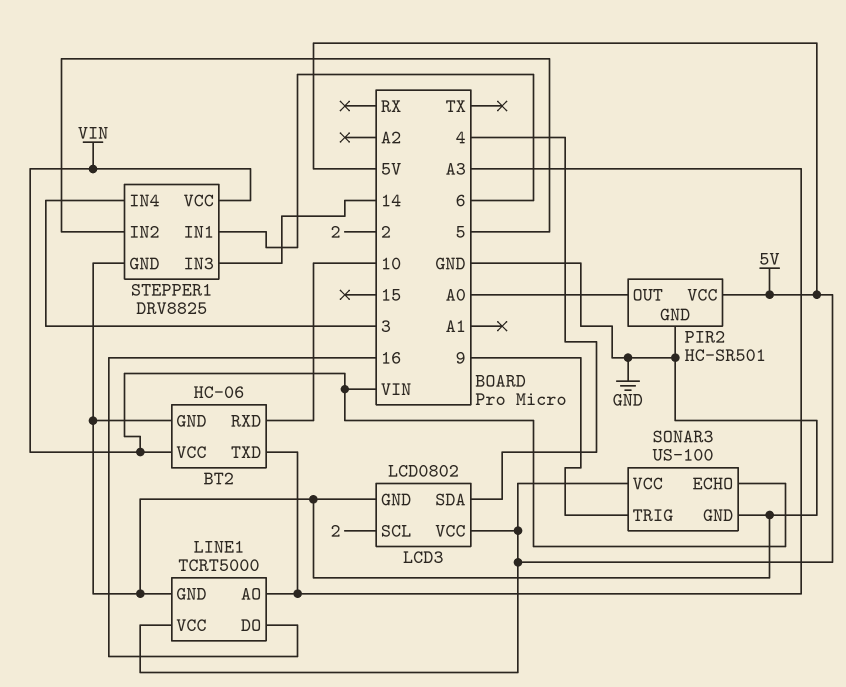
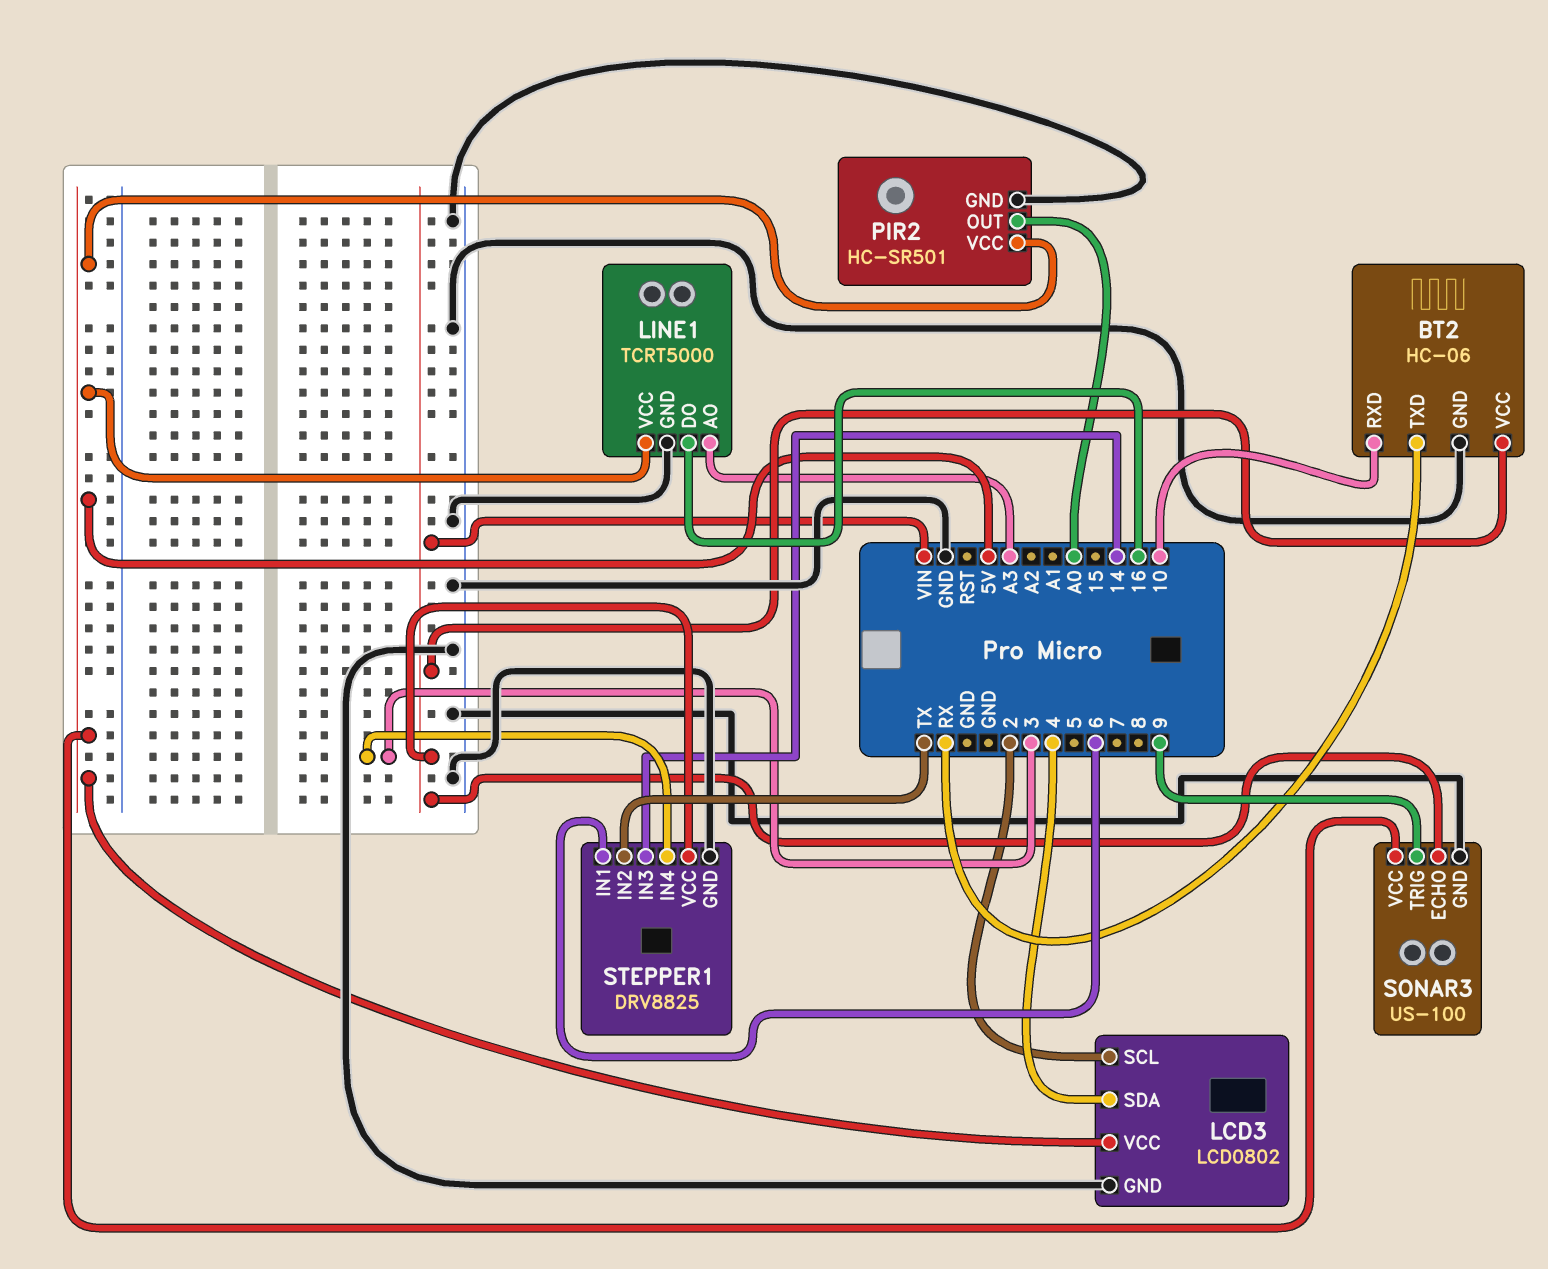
BT2 pin TXD: A3 -> RX
STEPPER1 pin IN2: 5 -> TX

